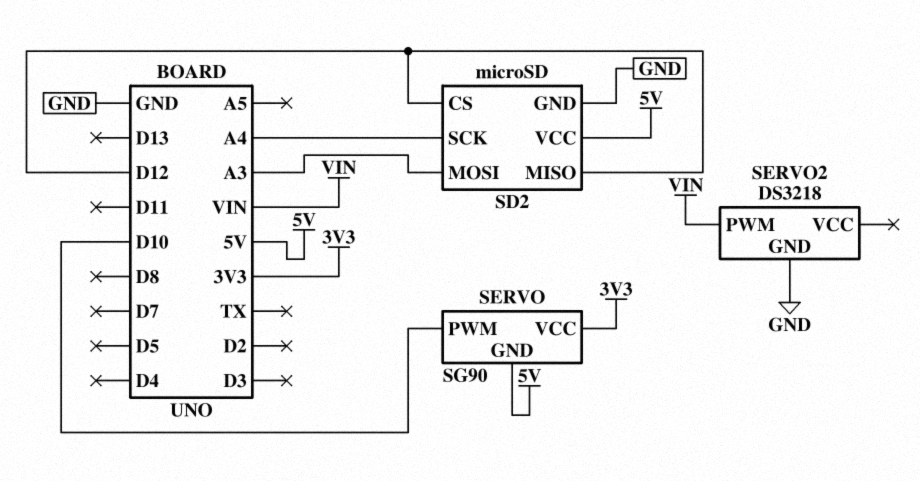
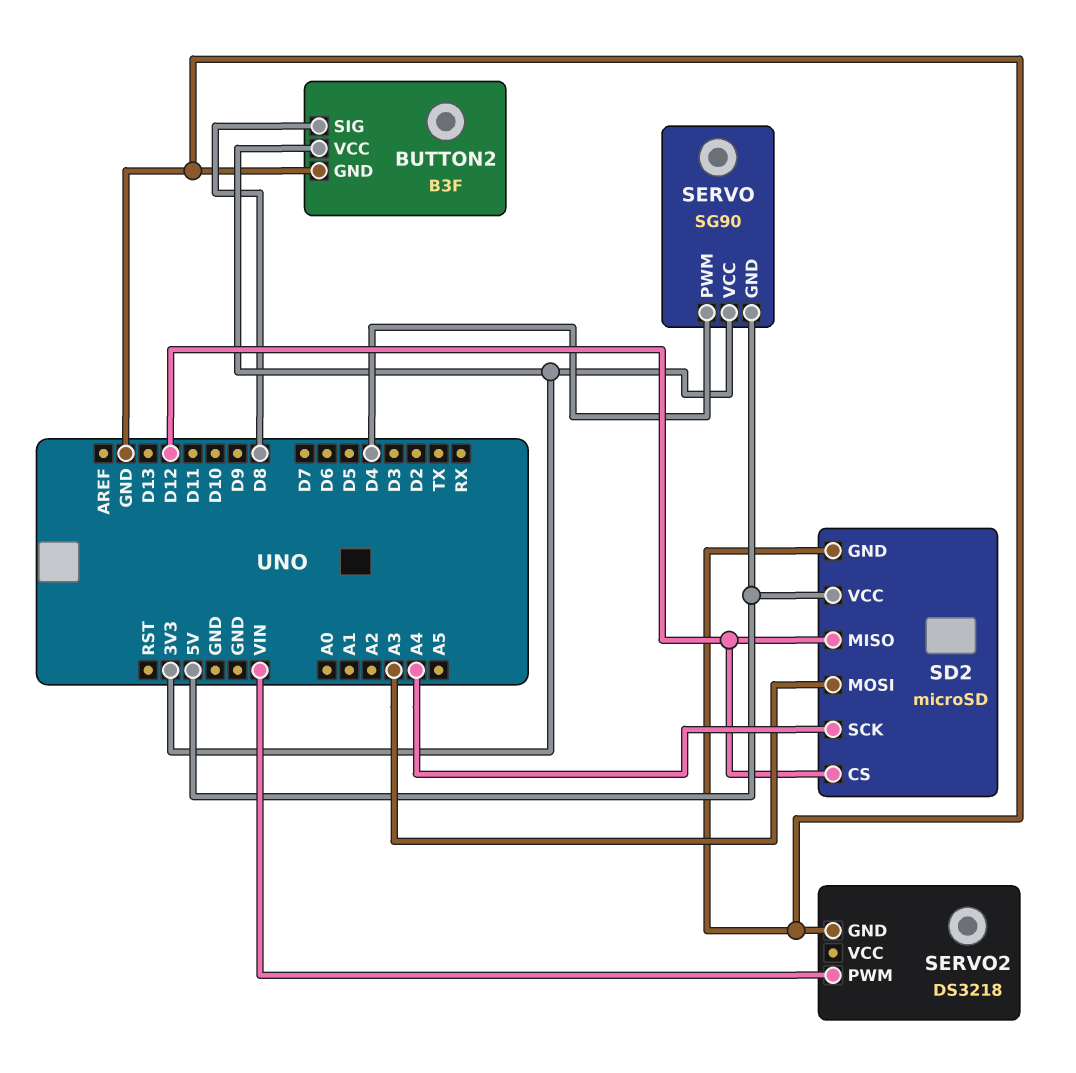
BUTTON2: none -> B3F
BUTTON2 pin GND: none -> GND
BUTTON2 pin SIG: none -> D8
BUTTON2 pin VCC: none -> 3V3
SERVO pin PWM: D10 -> D4

